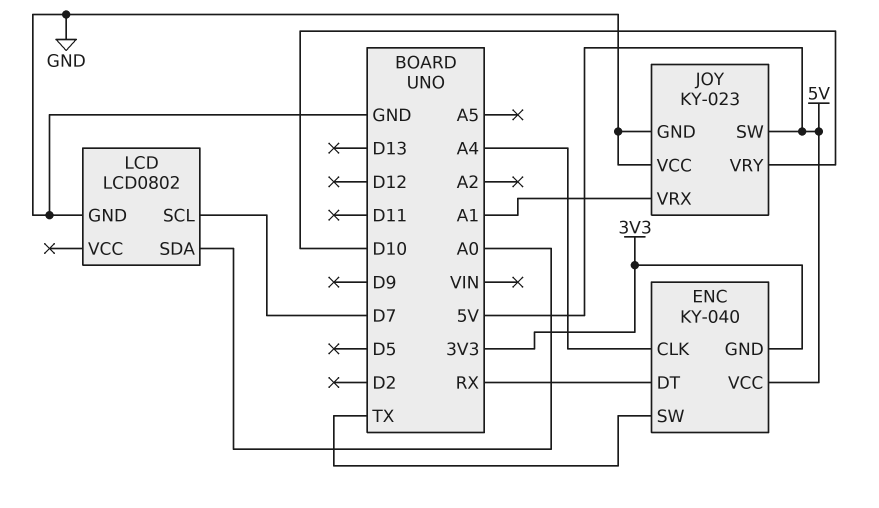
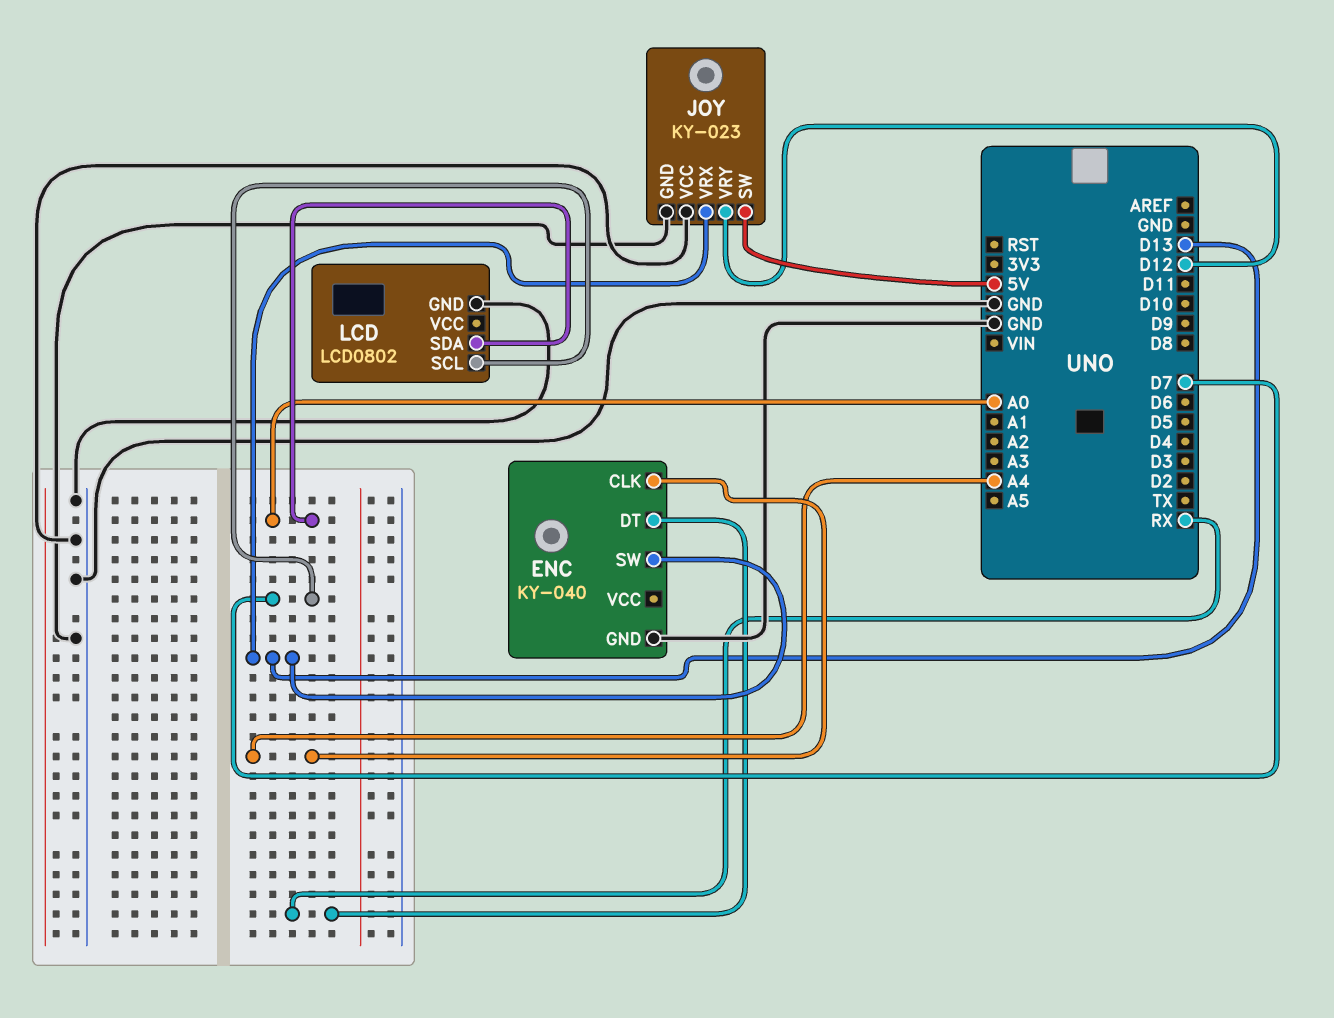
ENC pin GND: 3V3 -> GND
ENC pin SW: TX -> D13
ENC pin VCC: 5V -> none
JOY pin VRX: A1 -> D13
JOY pin VRY: D10 -> D12

